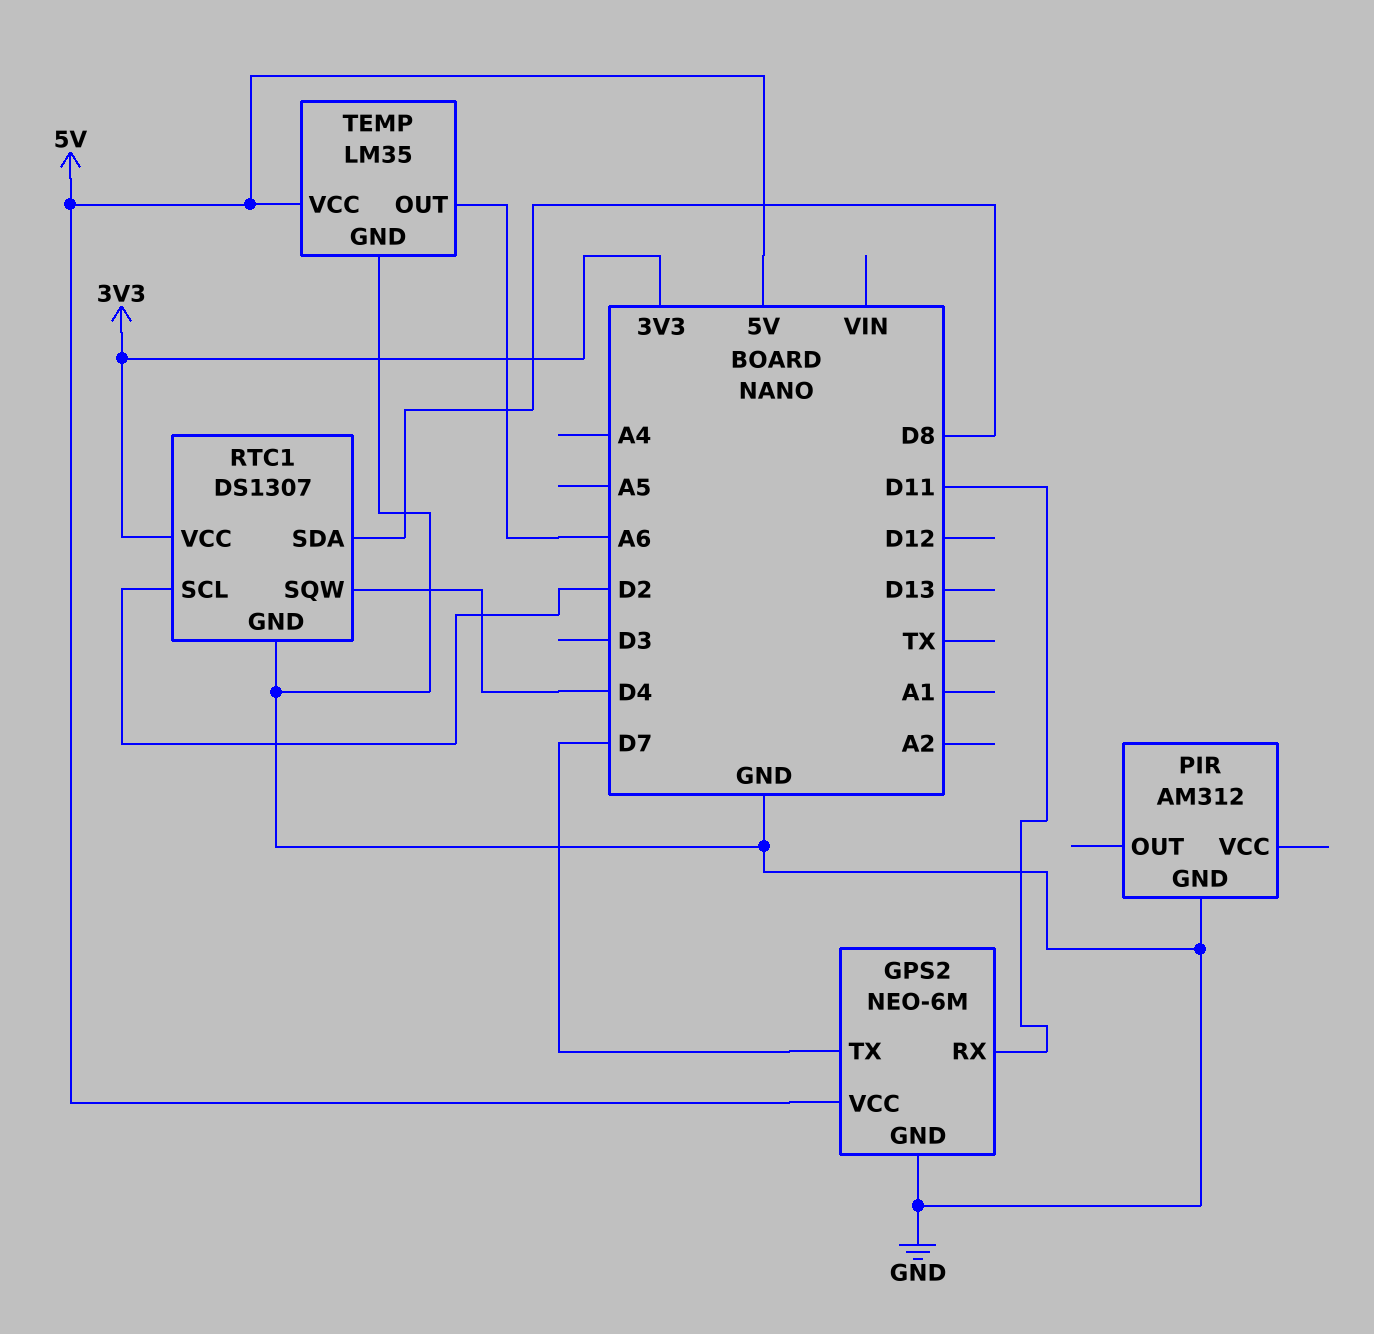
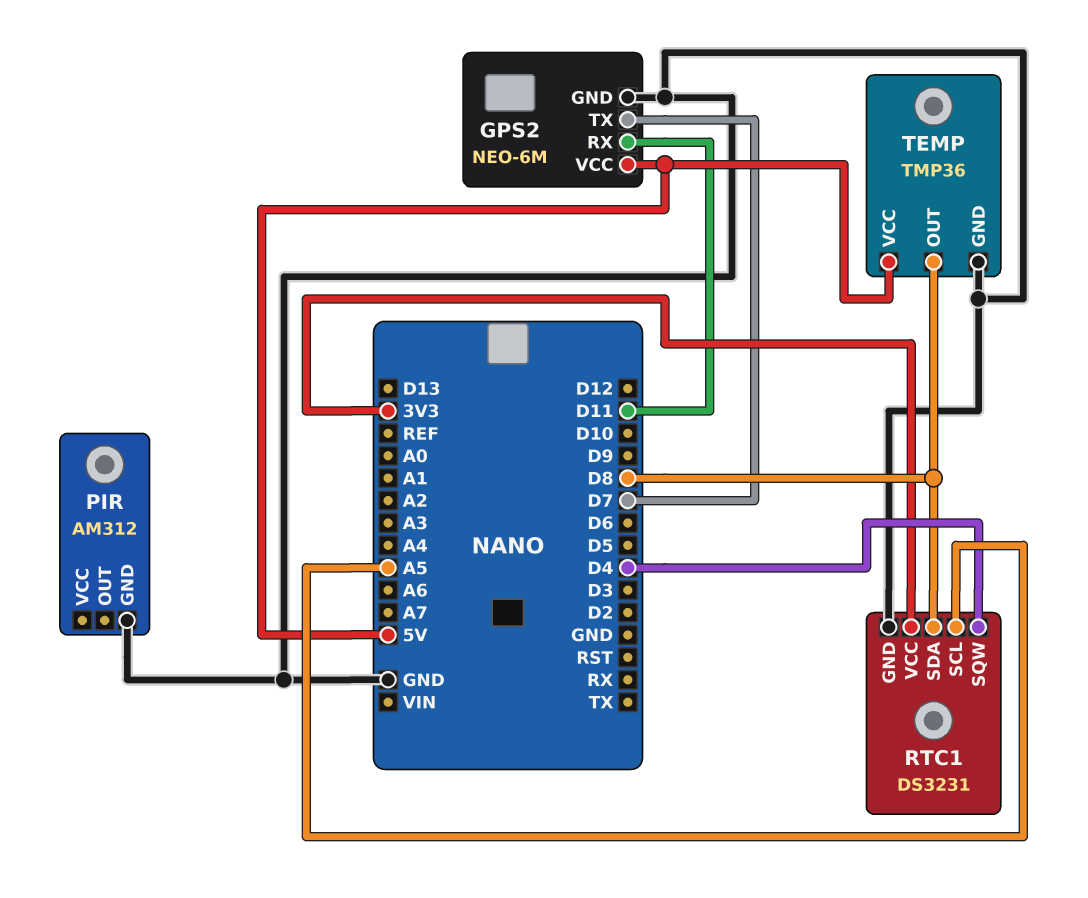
RTC1: DS1307 -> DS3231
RTC1 pin SCL: D2 -> A5
TEMP: LM35 -> TMP36
TEMP pin OUT: A6 -> D8

